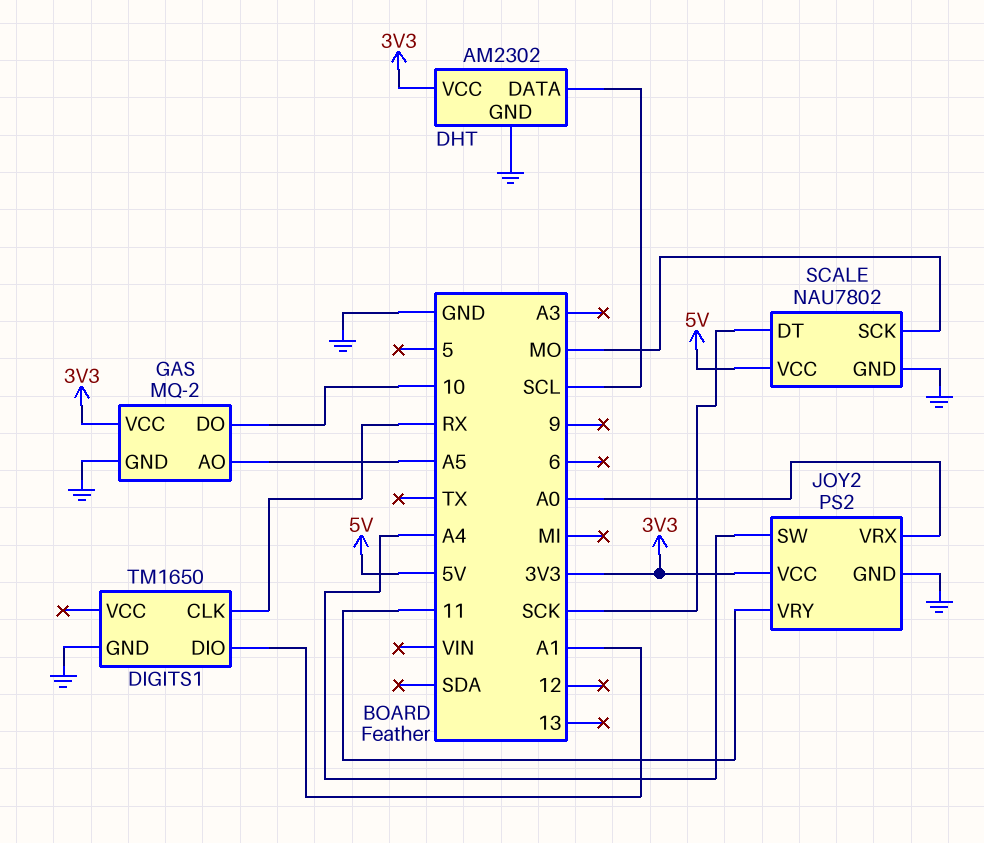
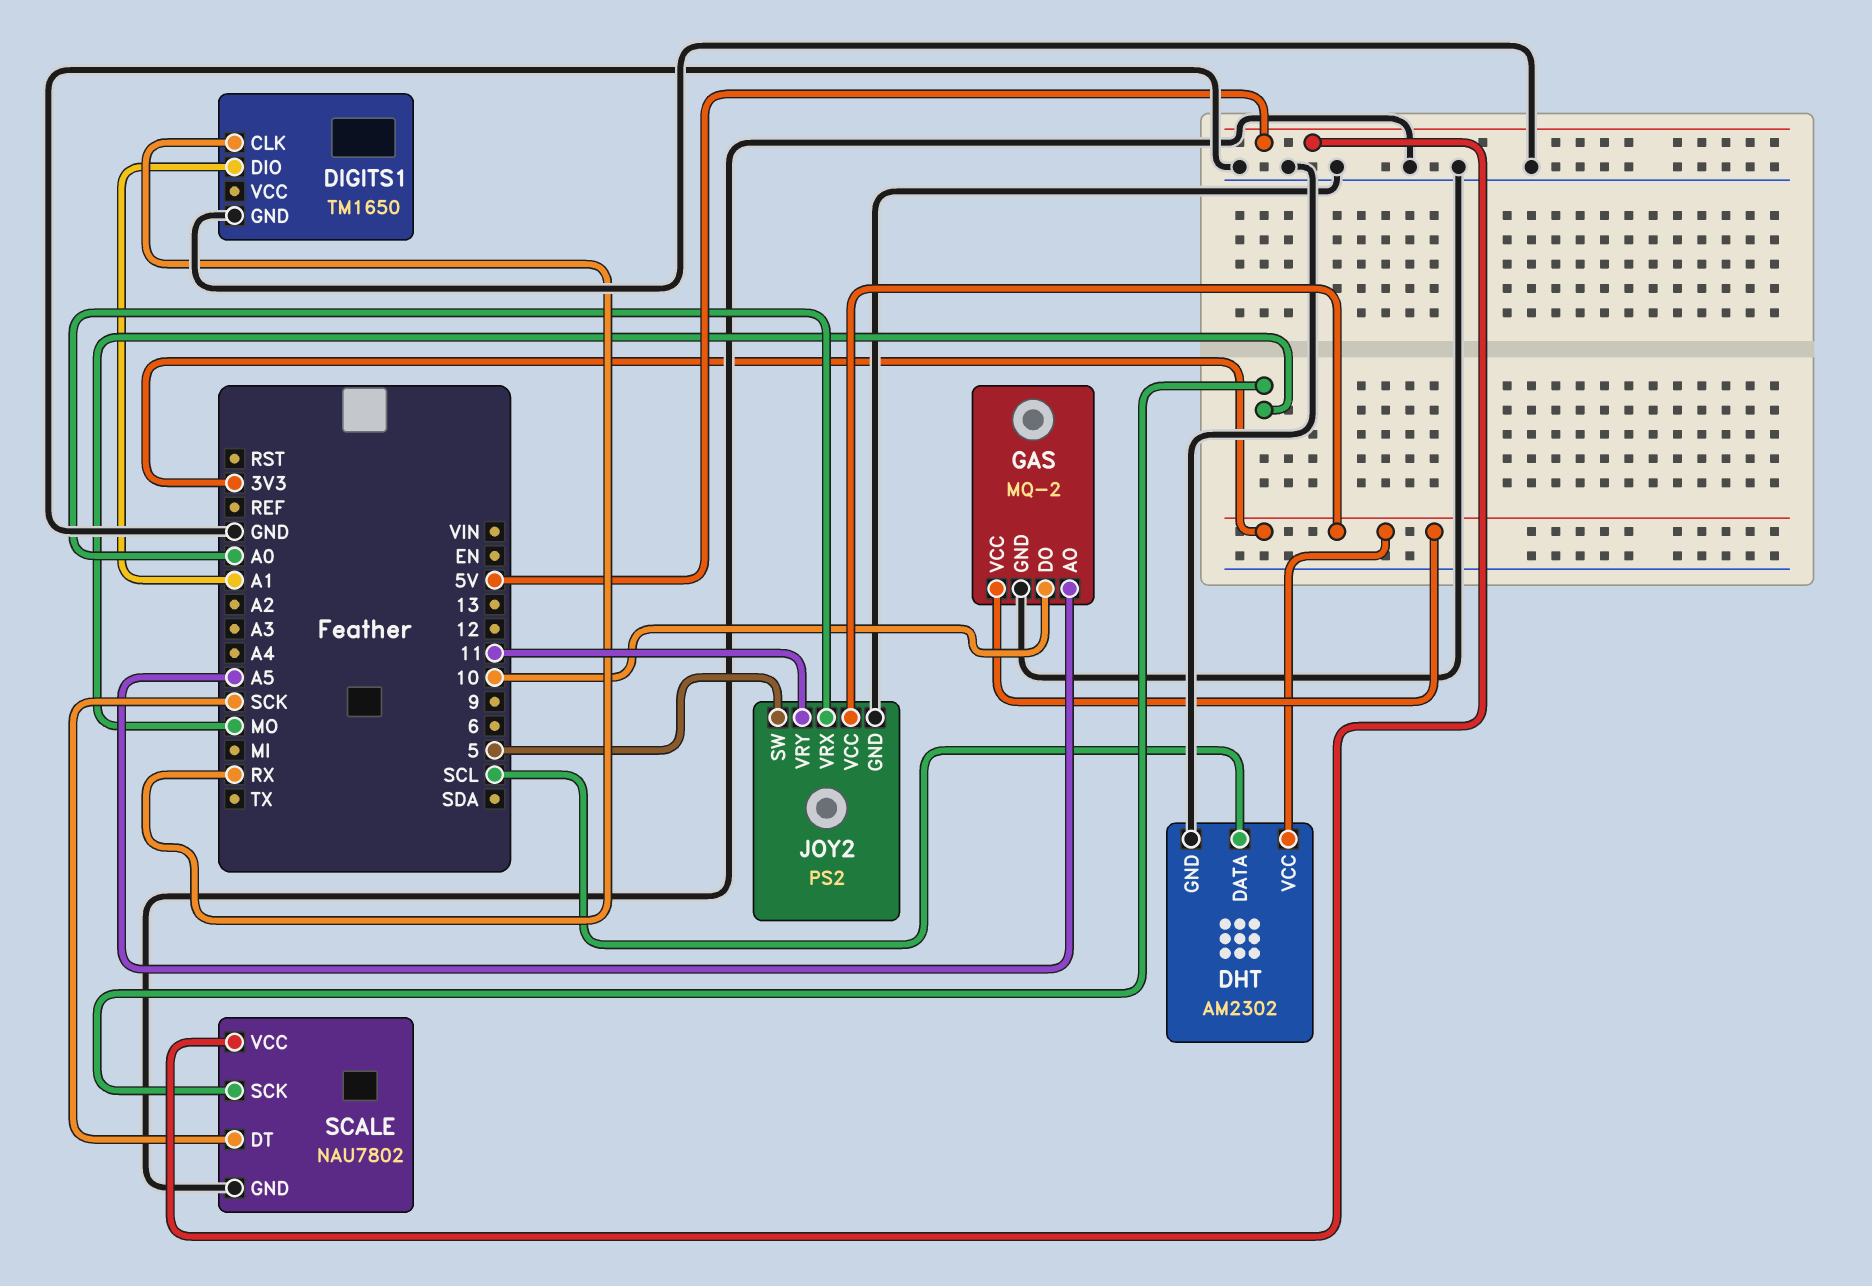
JOY2 pin SW: A4 -> 5

